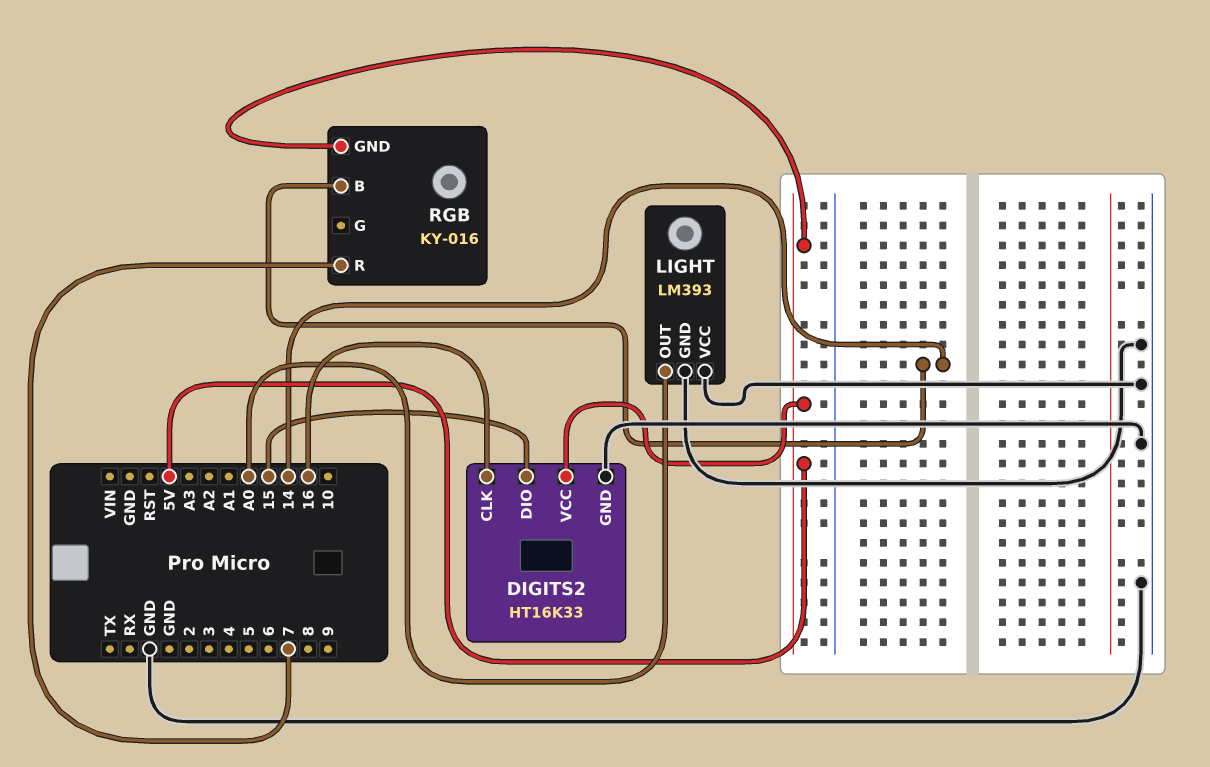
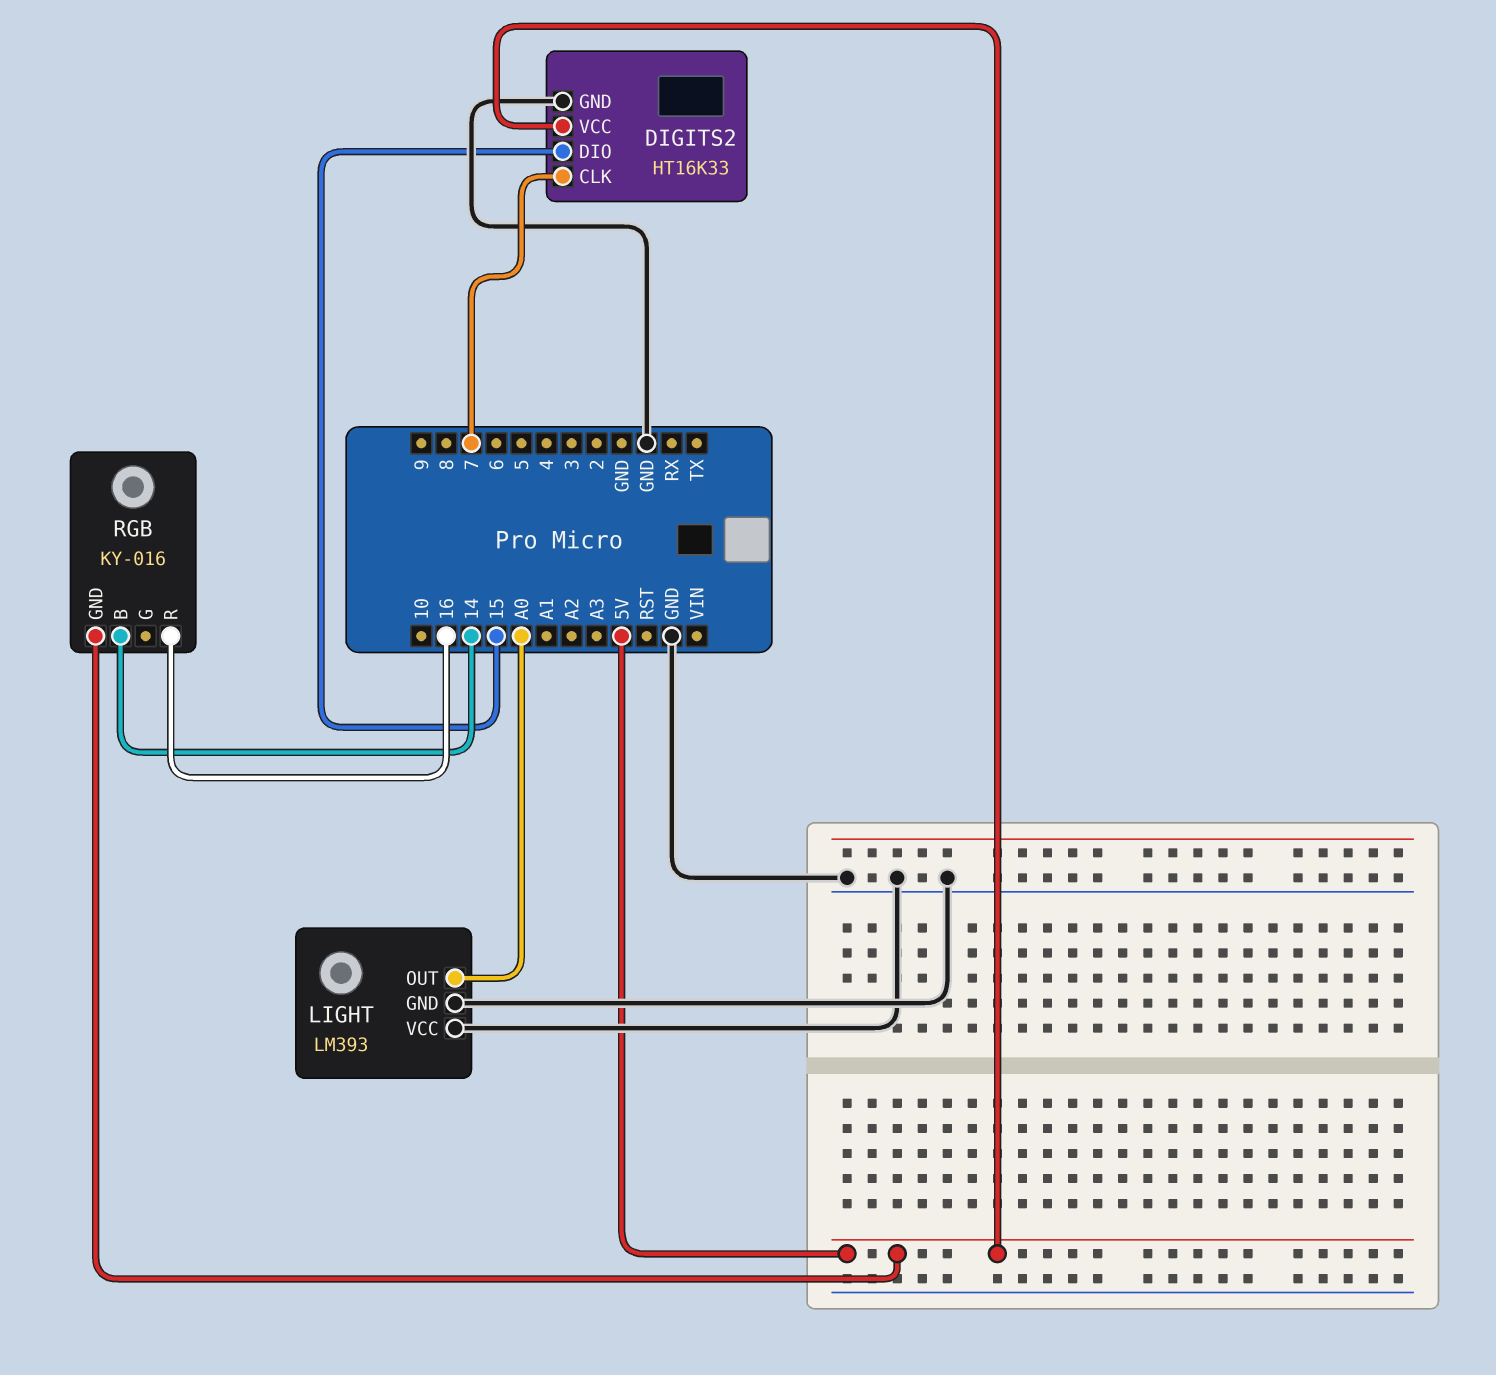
DIGITS2 pin CLK: 16 -> 7
RGB pin R: 7 -> 16

